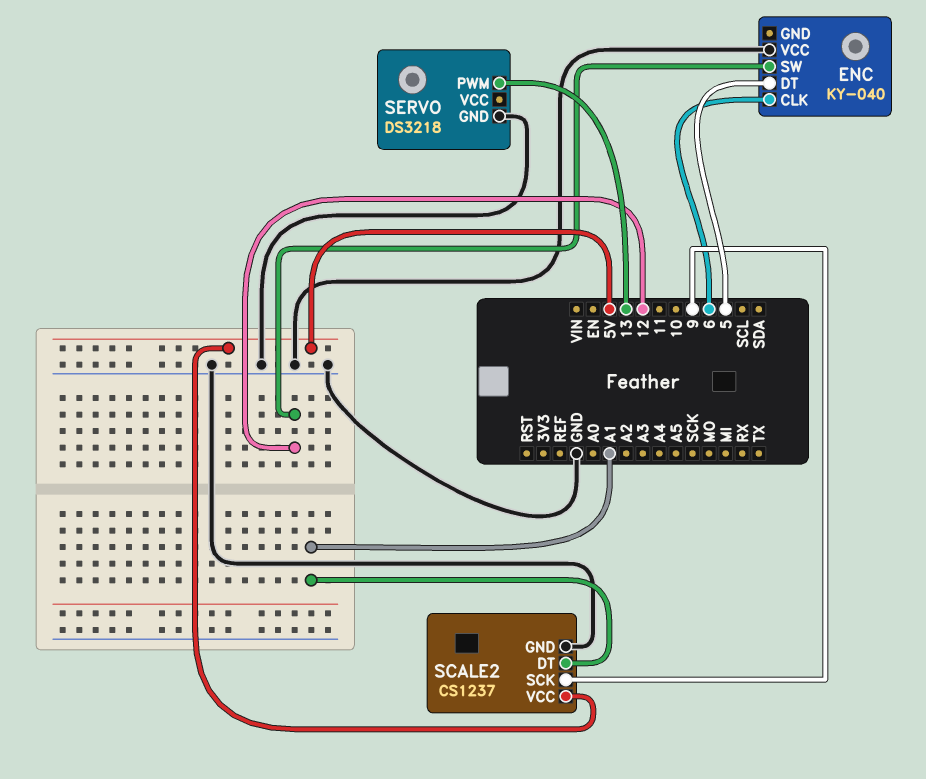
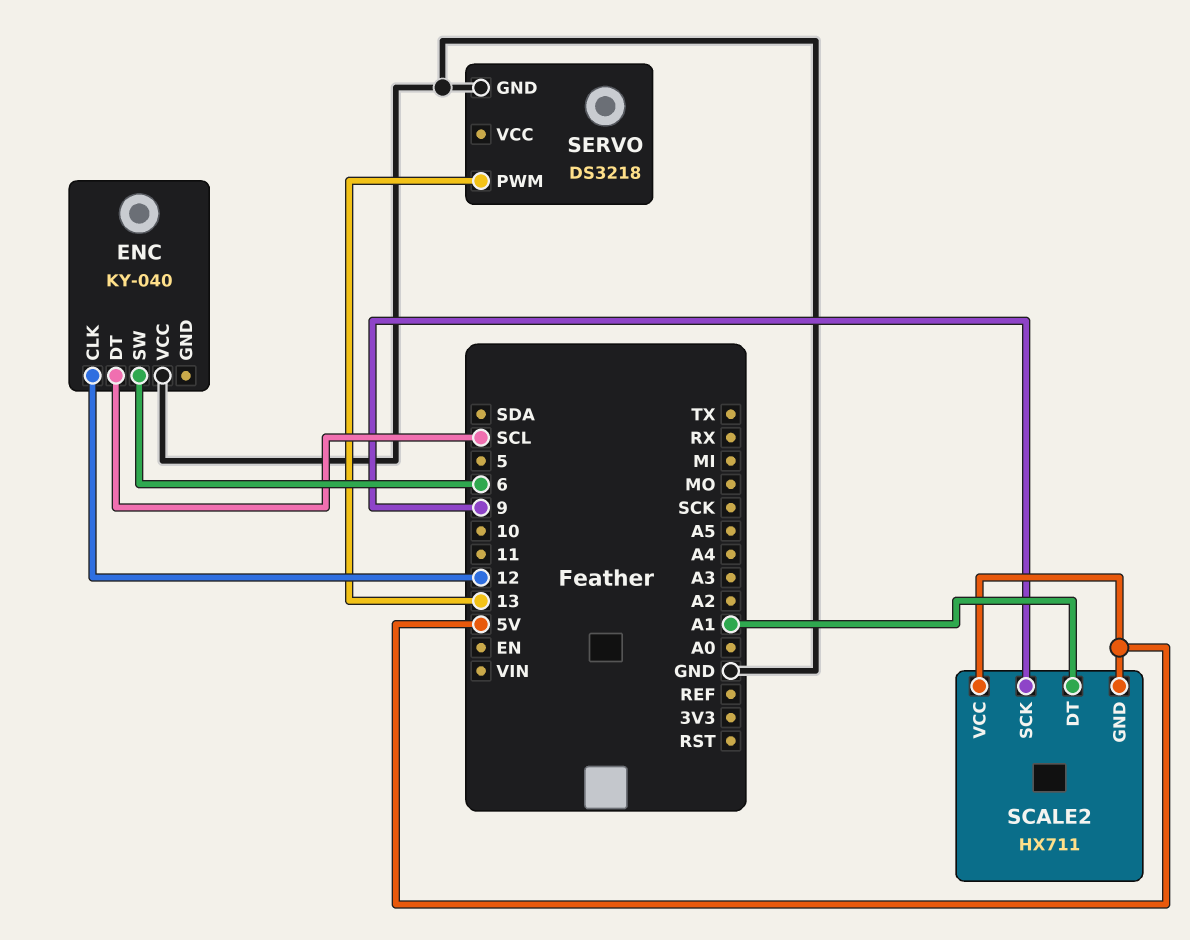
ENC pin CLK: 6 -> 12
ENC pin DT: 5 -> SCL
ENC pin SW: 12 -> 6
SCALE2: CS1237 -> HX711
SCALE2 pin GND: GND -> 5V

